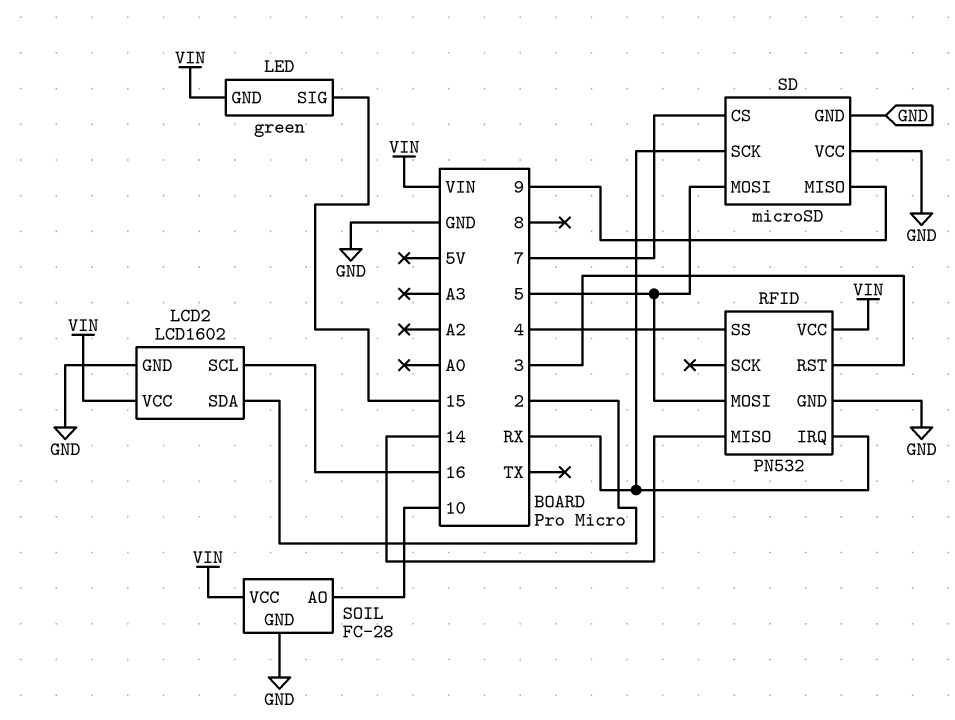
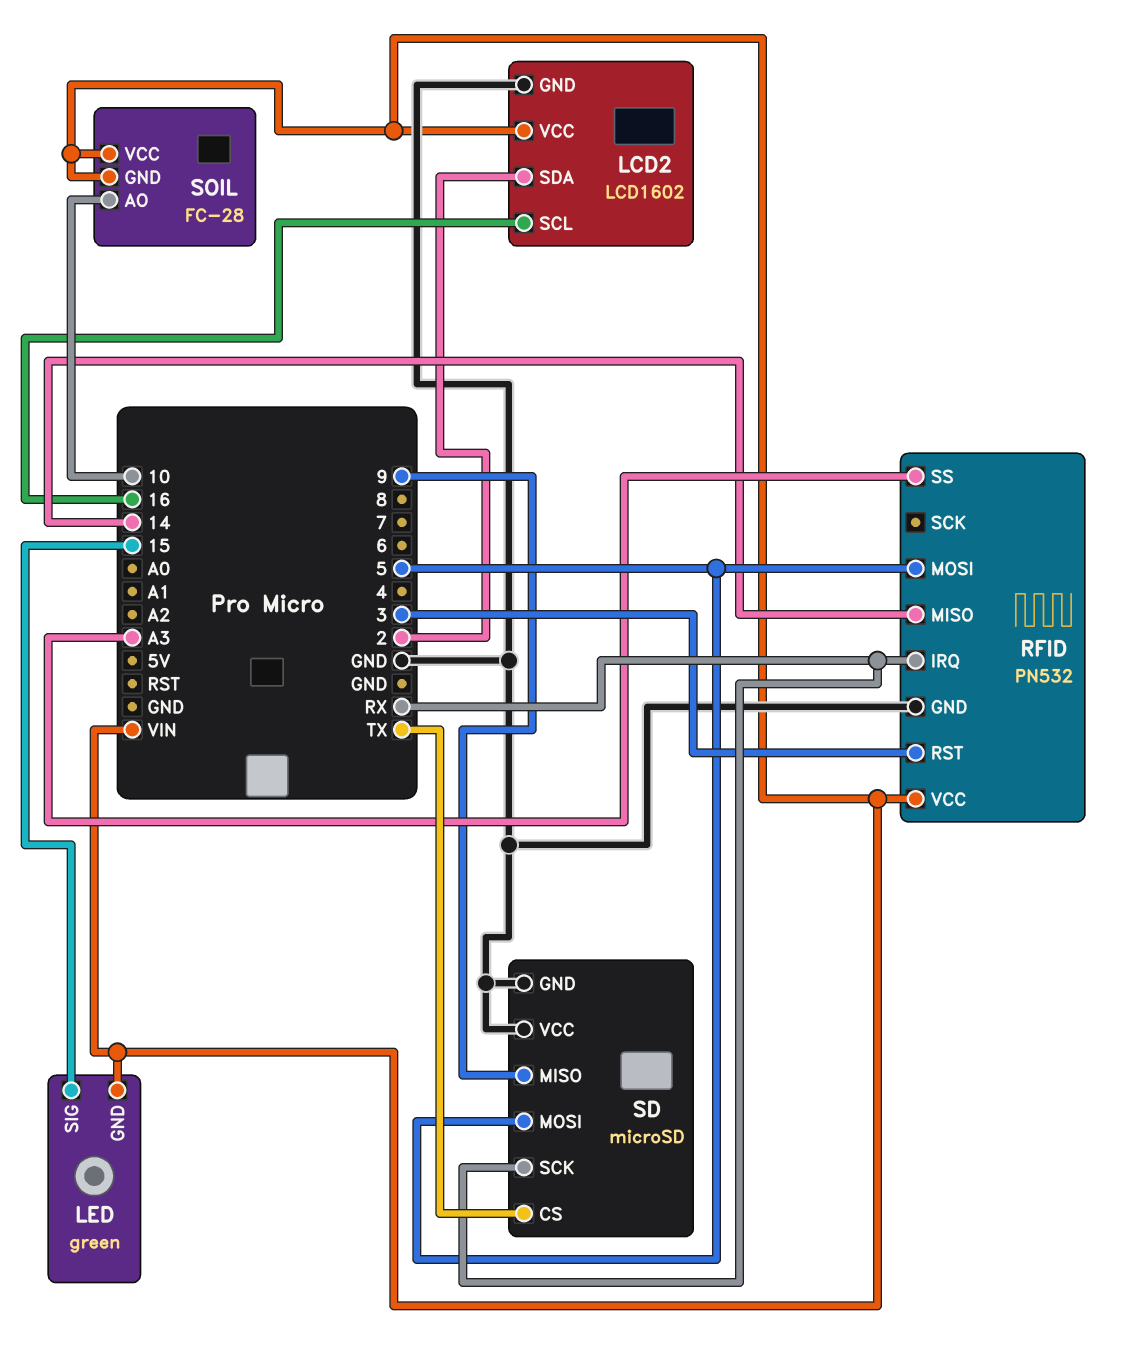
RFID pin SS: 4 -> A3
SD pin CS: 7 -> TX
SOIL pin GND: GND -> VIN

